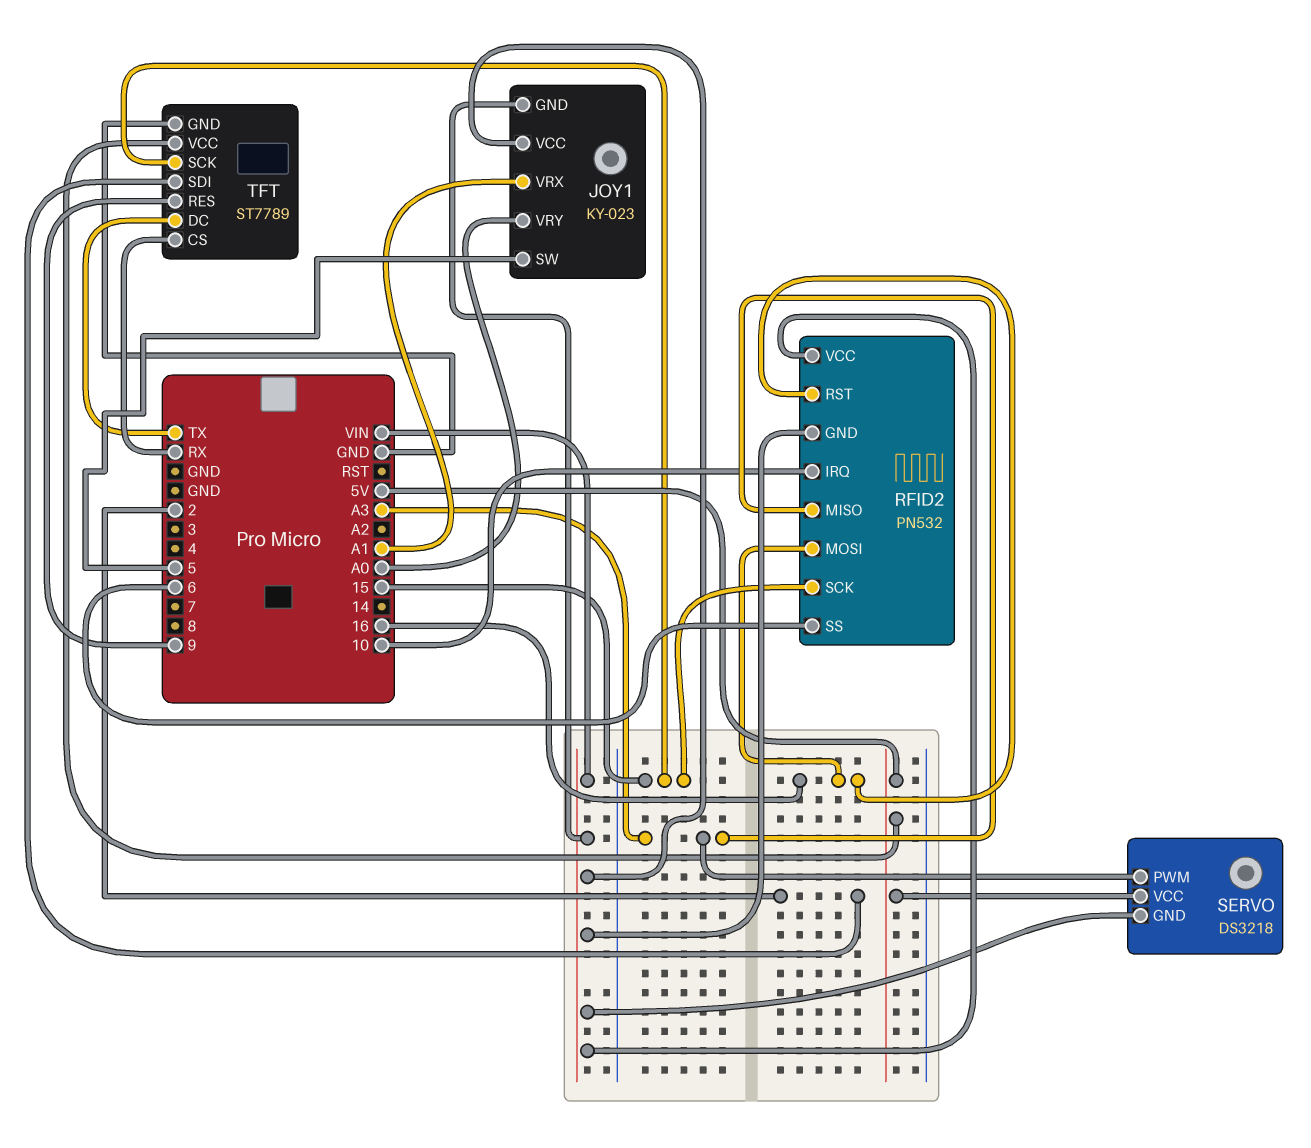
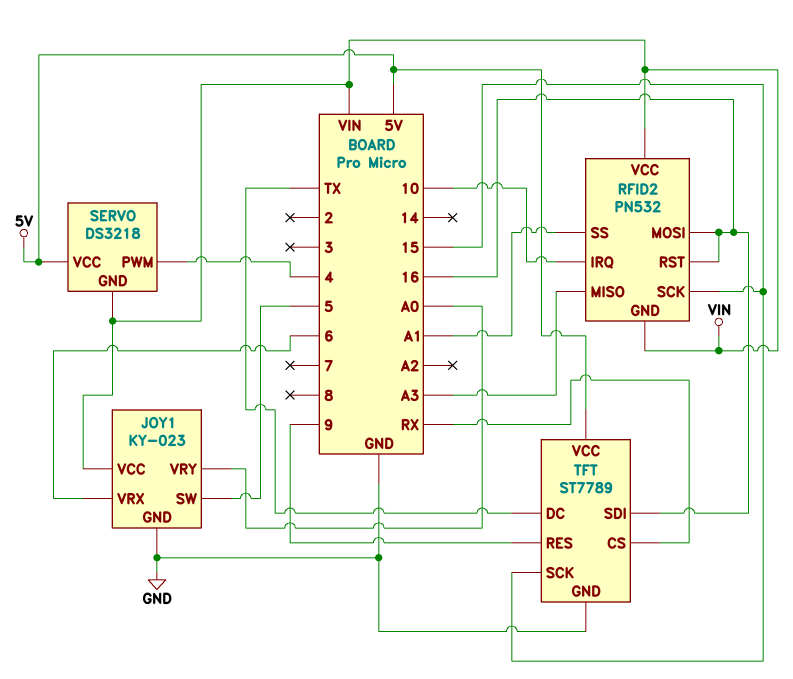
JOY1 pin GND: VIN -> GND
JOY1 pin VRX: A1 -> 6
RFID2 pin SS: 6 -> A1
SERVO pin PWM: A3 -> 4
TFT pin SDI: 2 -> 16

